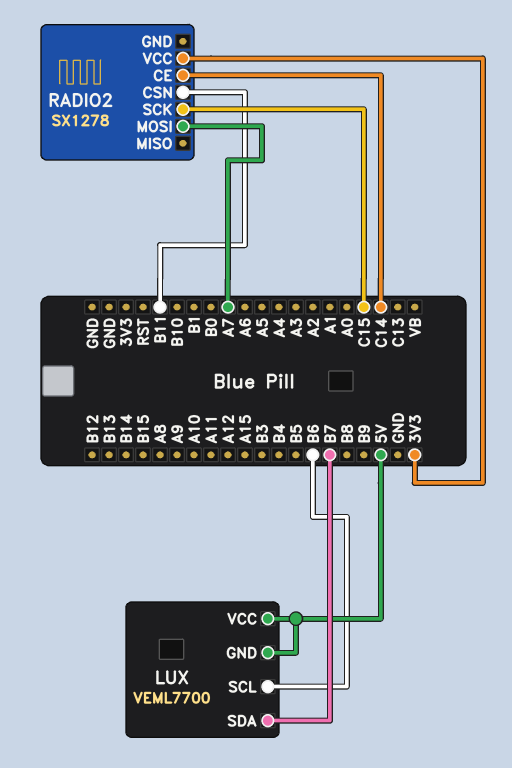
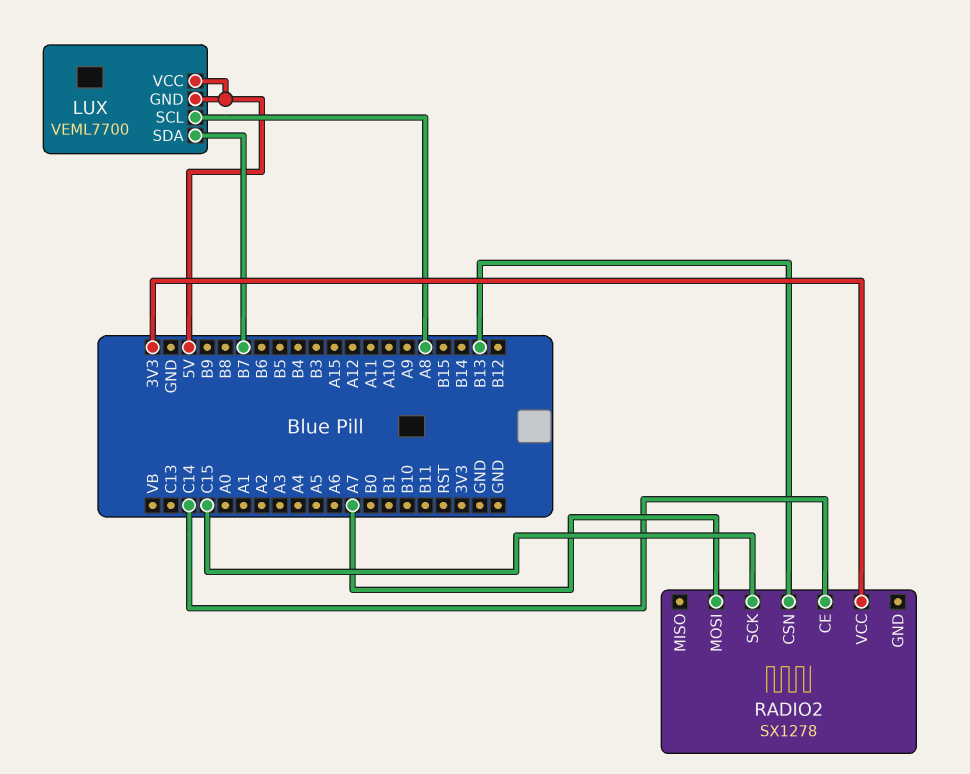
LUX pin SCL: B6 -> A8
RADIO2 pin CSN: B11 -> B13

